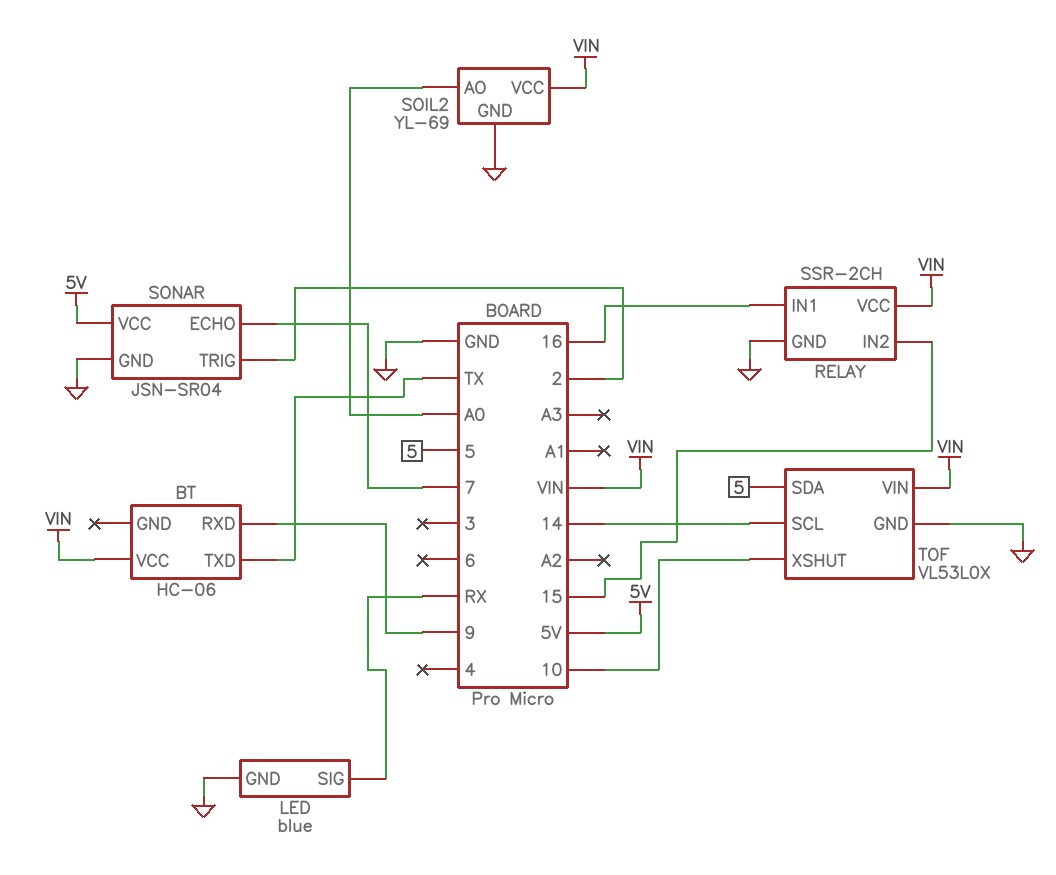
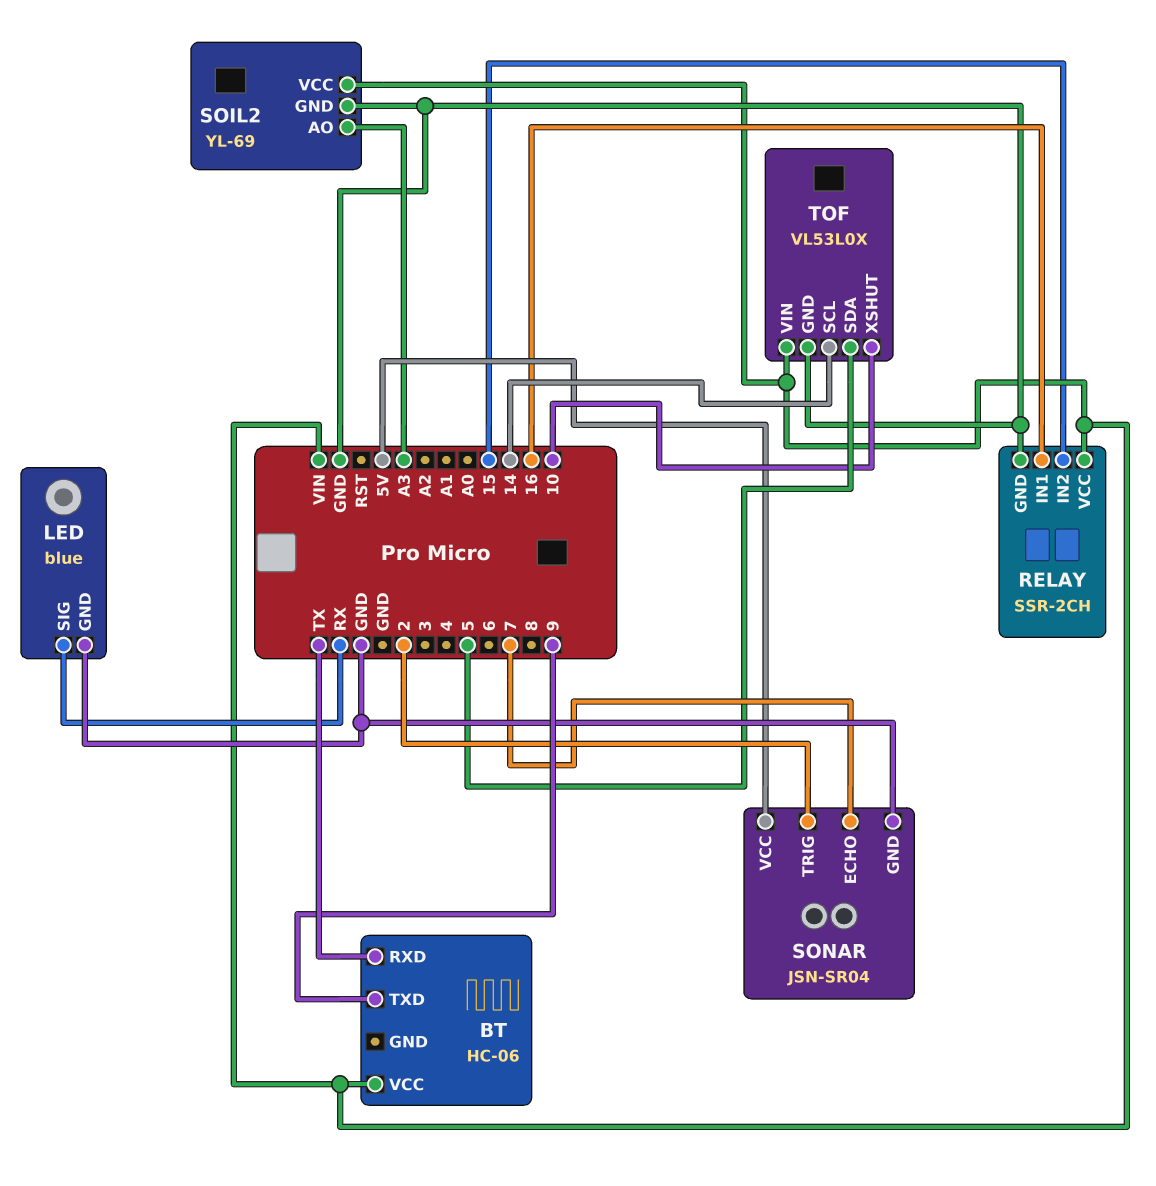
BT pin RXD: 9 -> TX
BT pin TXD: TX -> 9
SOIL2 pin AO: A0 -> A3

